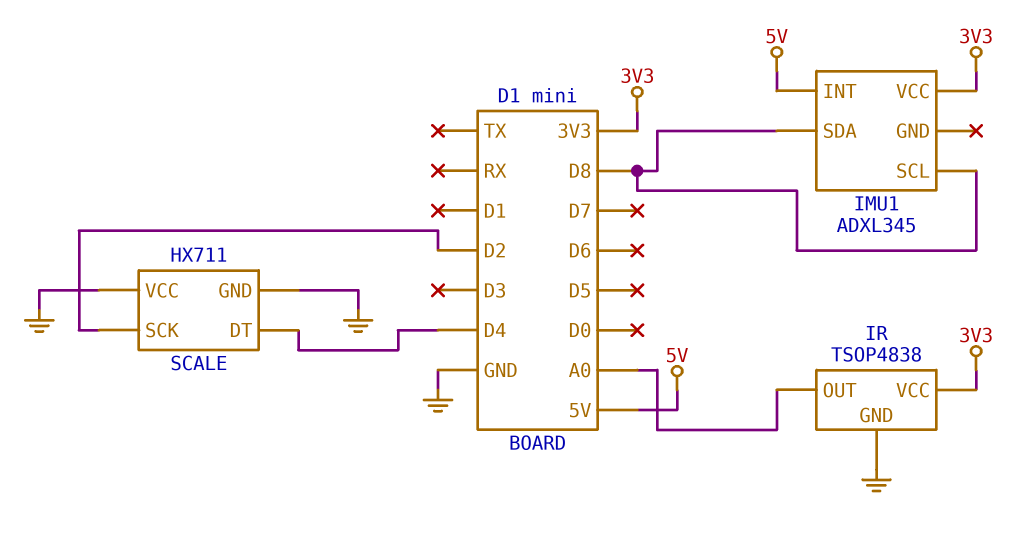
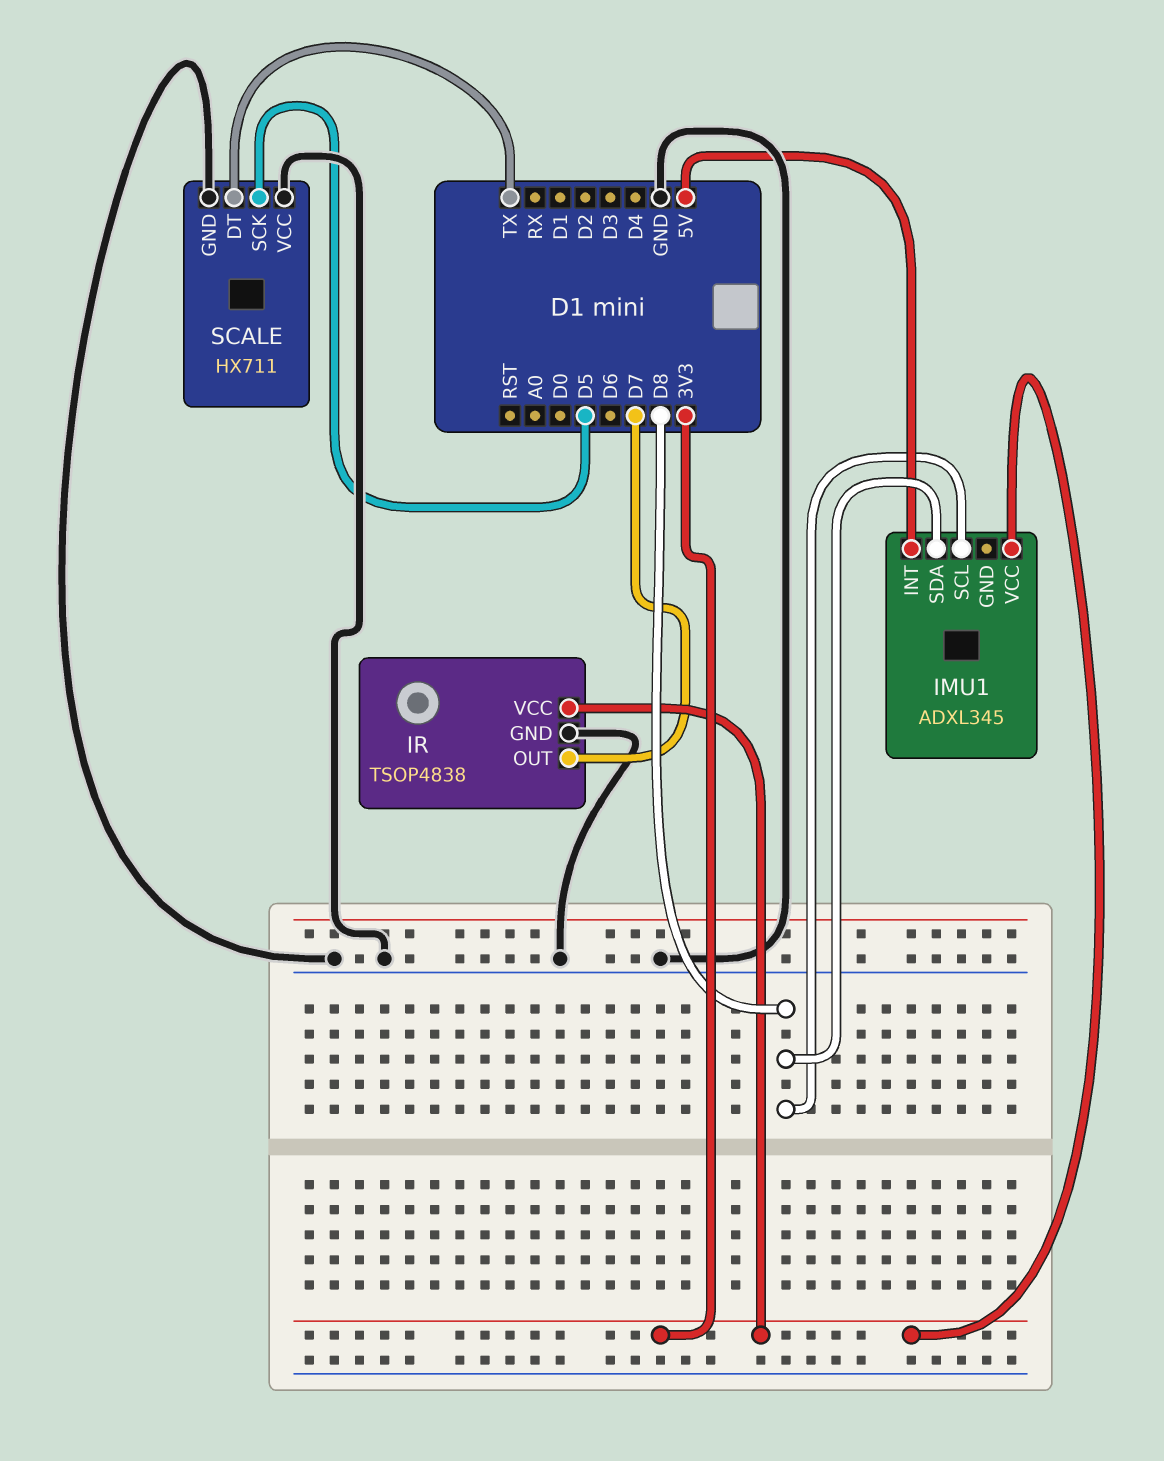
IR pin OUT: A0 -> D7
SCALE pin DT: D4 -> TX
SCALE pin SCK: D2 -> D5

